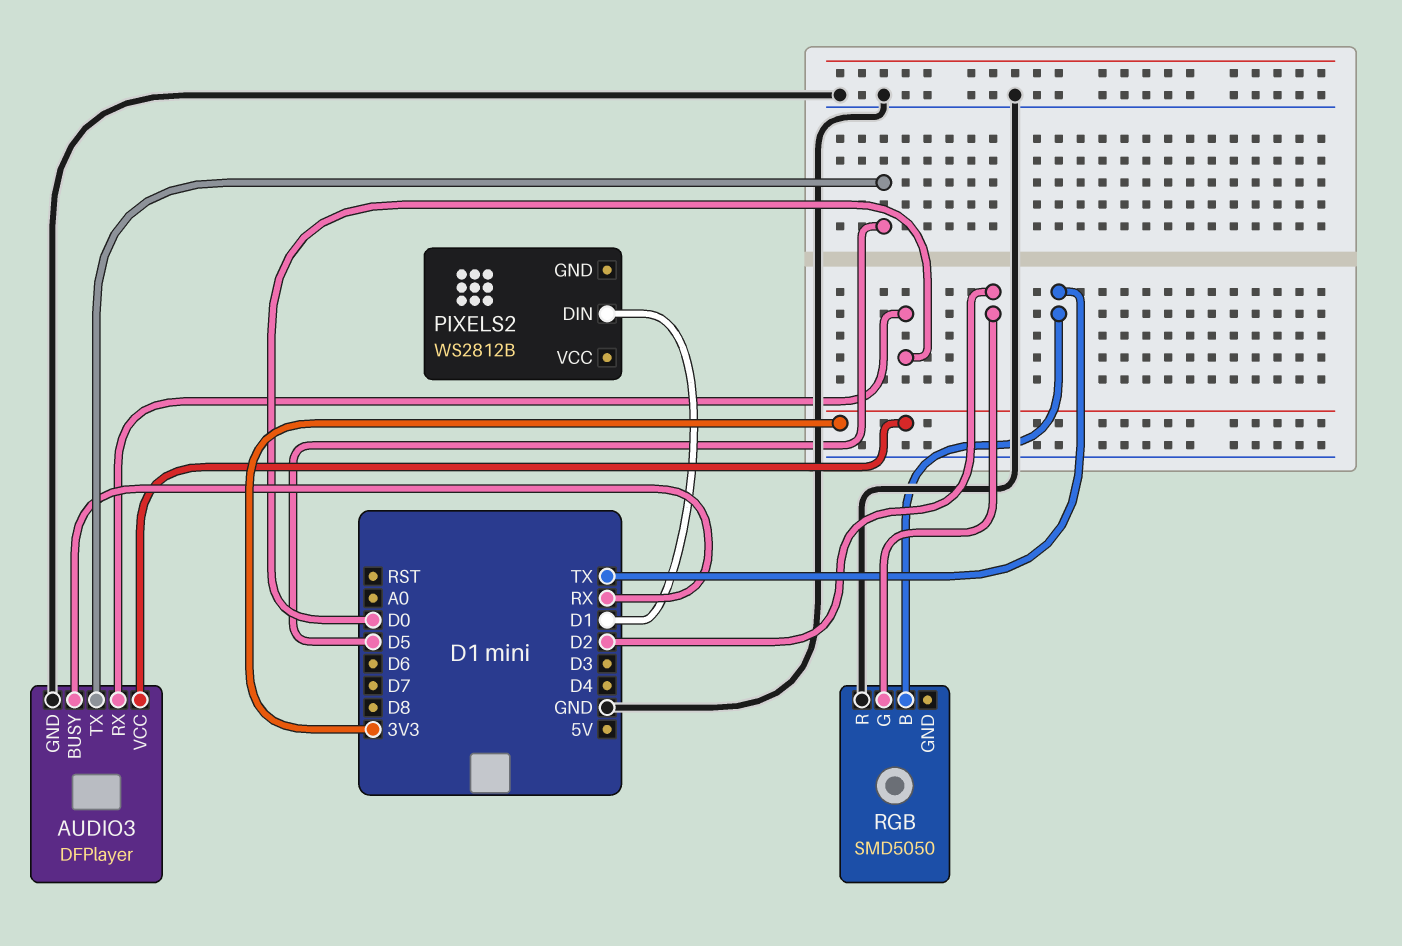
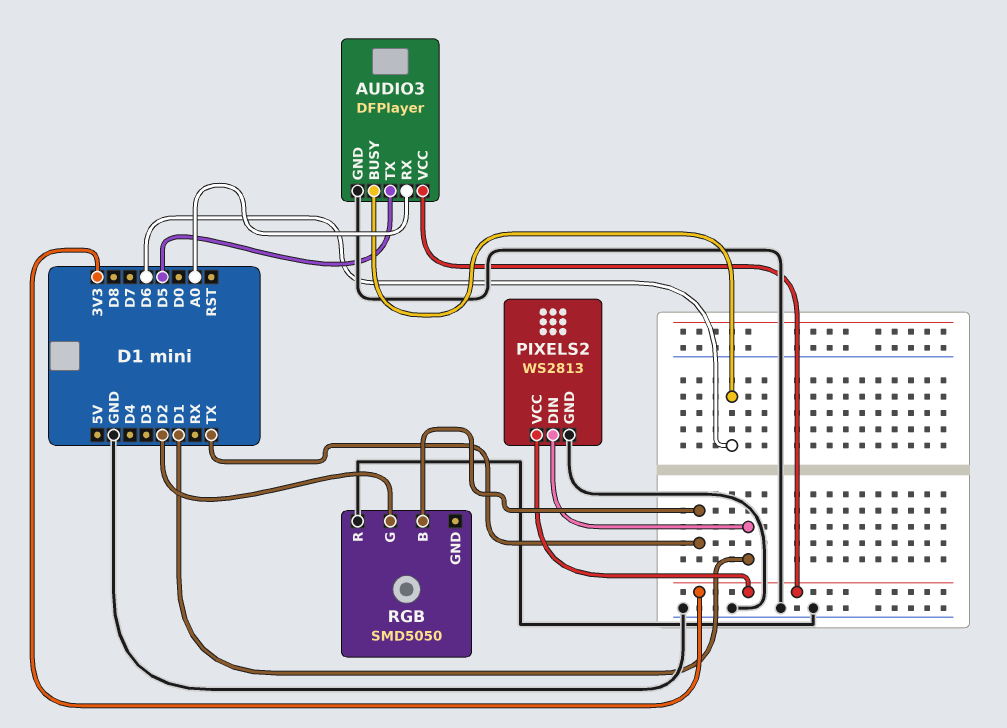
AUDIO3 pin BUSY: RX -> D6
AUDIO3 pin RX: D0 -> A0
PIXELS2: WS2812B -> WS2813
PIXELS2 pin GND: none -> GND
PIXELS2 pin VCC: none -> 3V3

